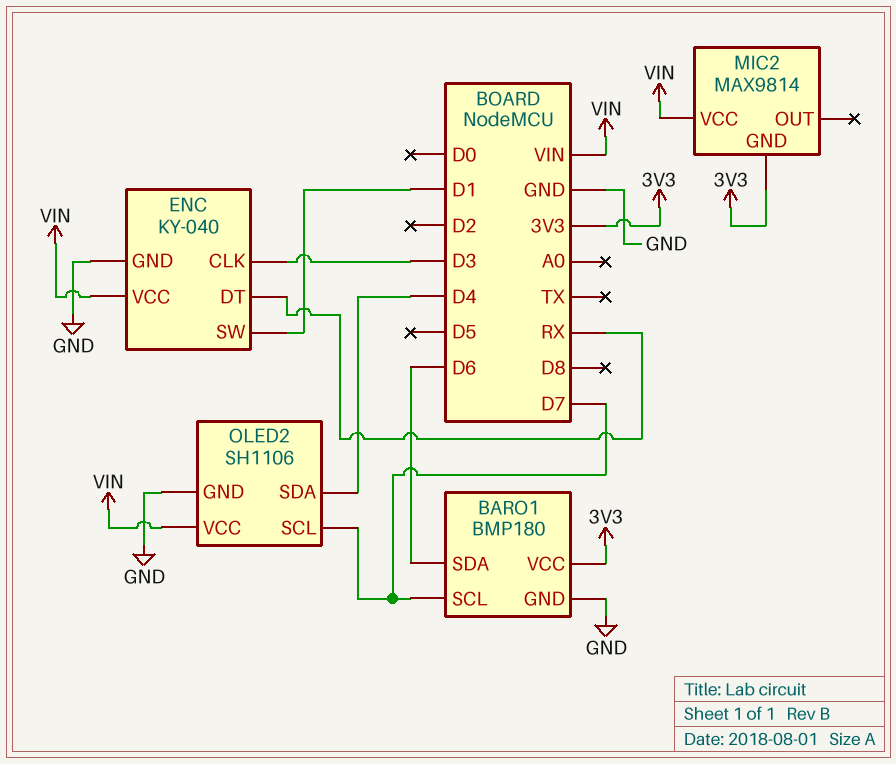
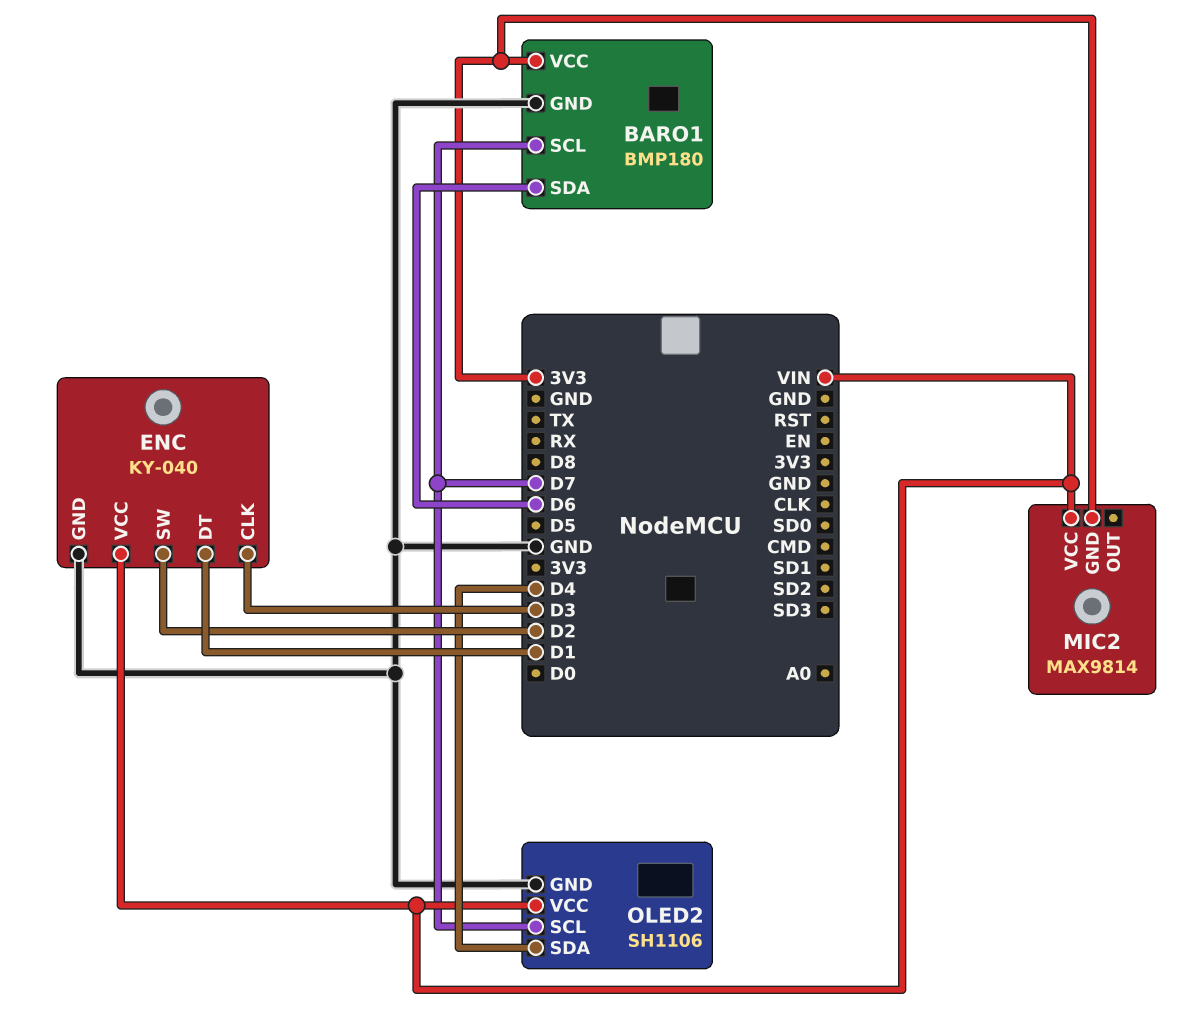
ENC pin DT: RX -> D1
ENC pin SW: D1 -> D2

